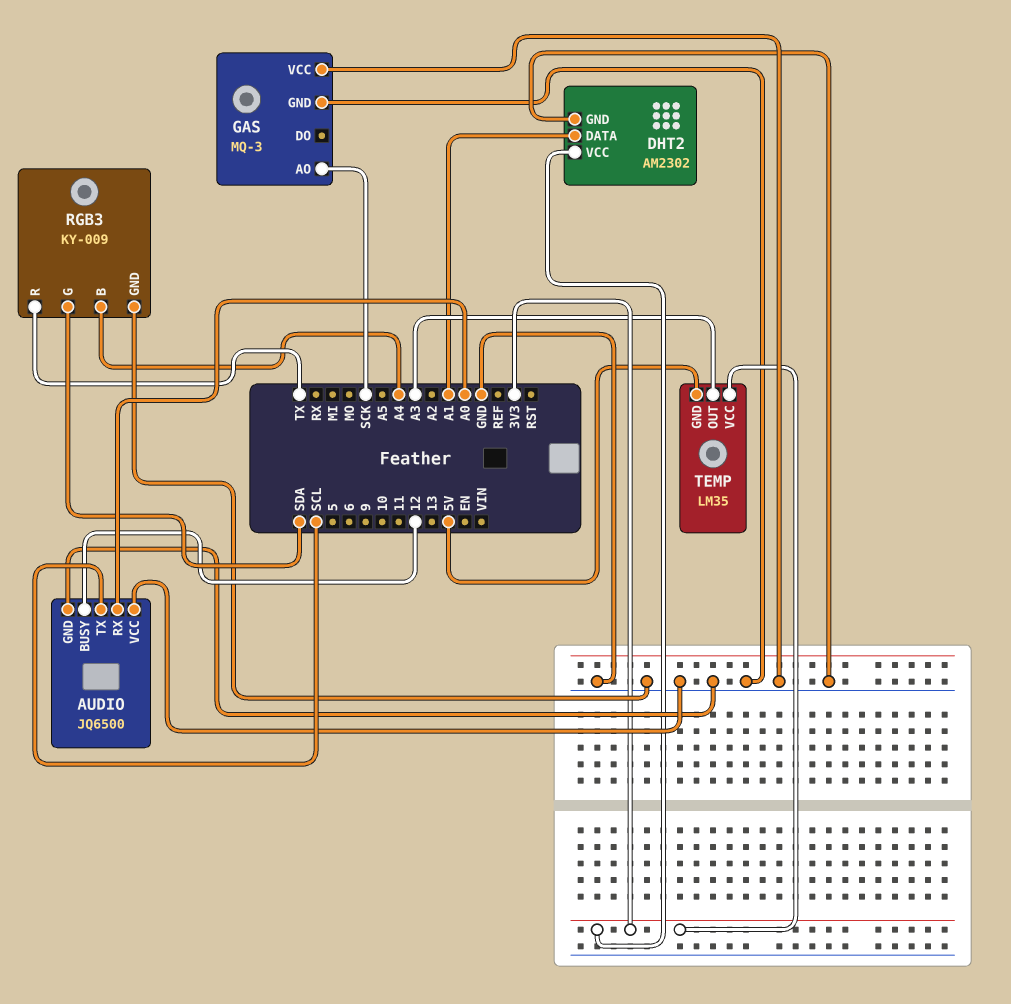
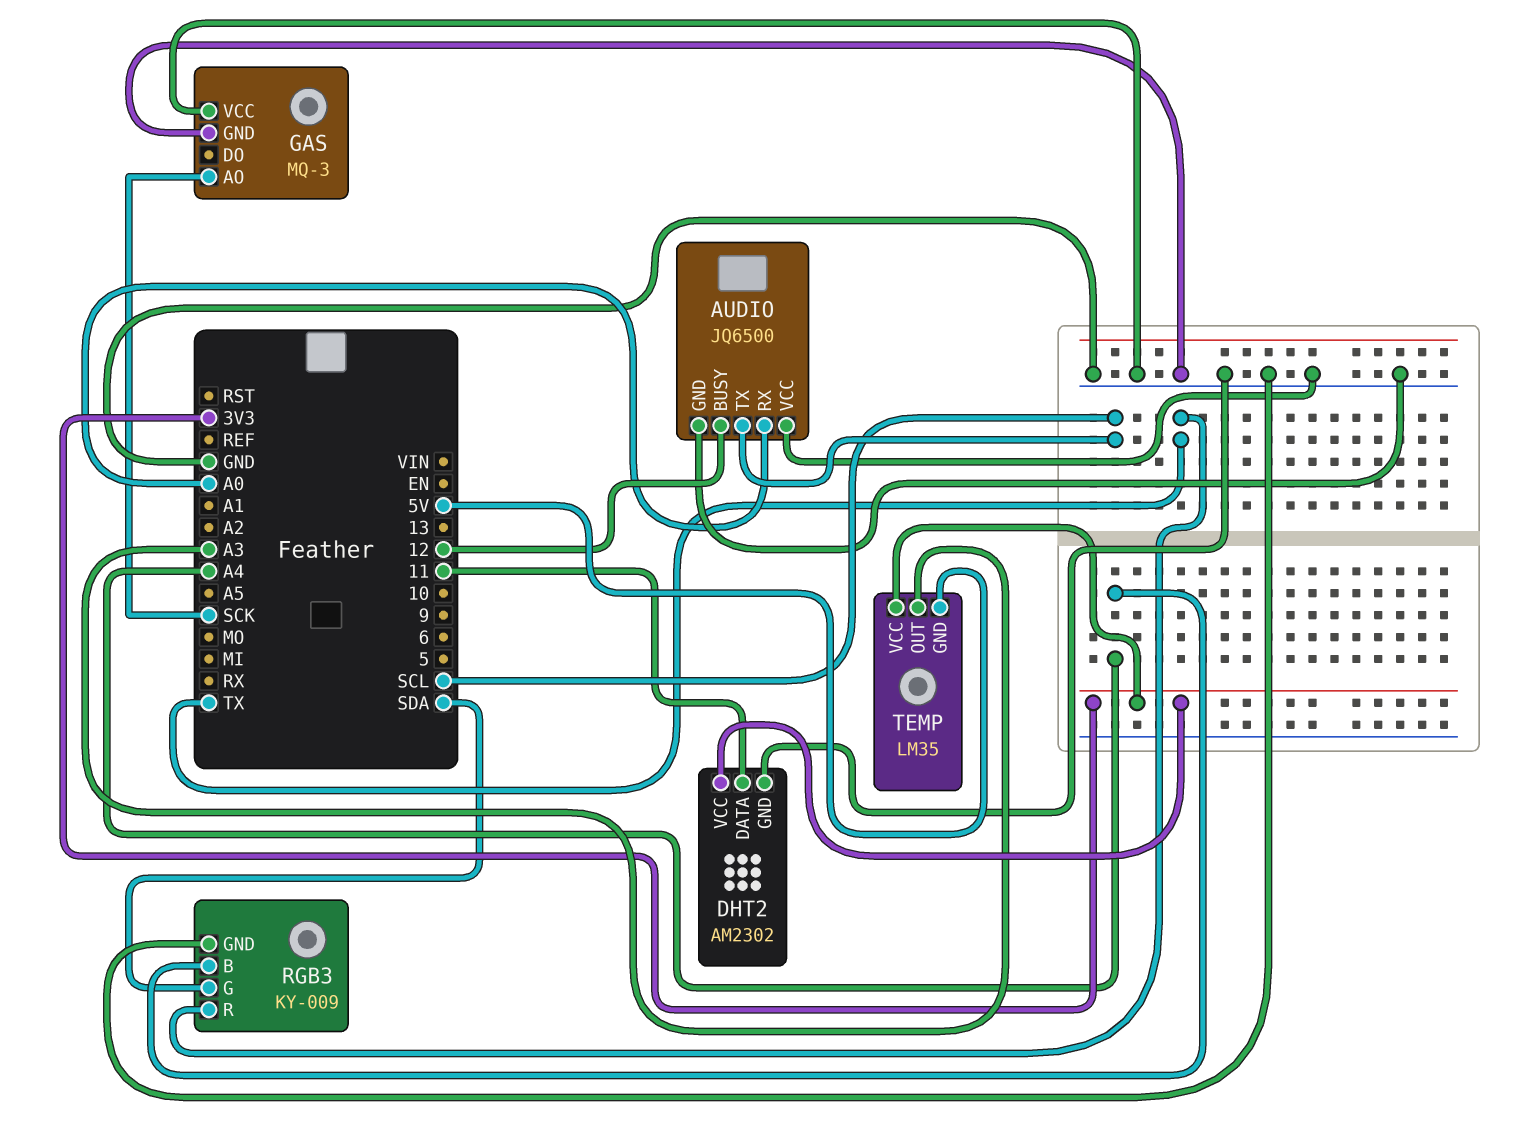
DHT2 pin DATA: A1 -> 11

